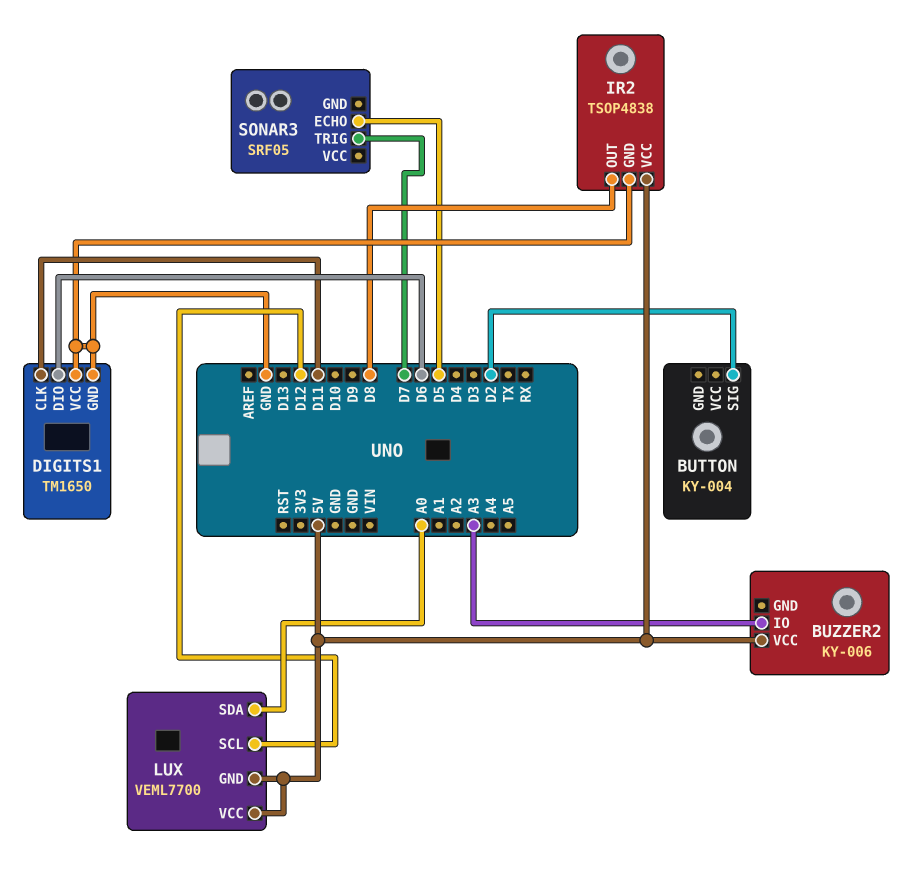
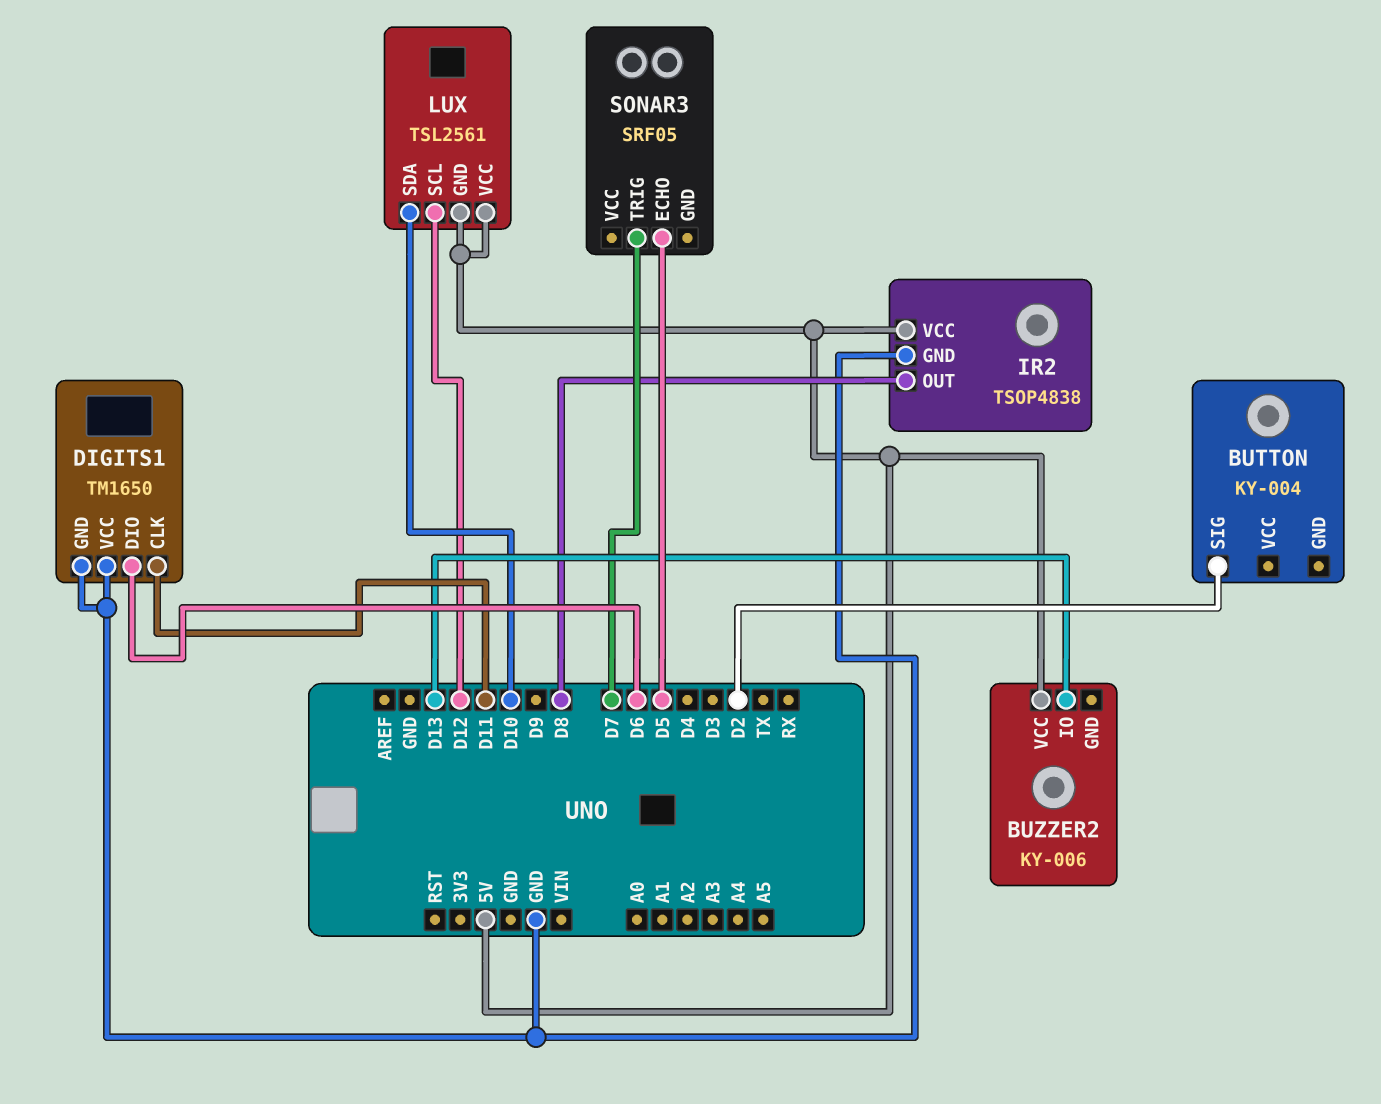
BUZZER2 pin IO: A3 -> D13
LUX: VEML7700 -> TSL2561
LUX pin SDA: A0 -> D10

